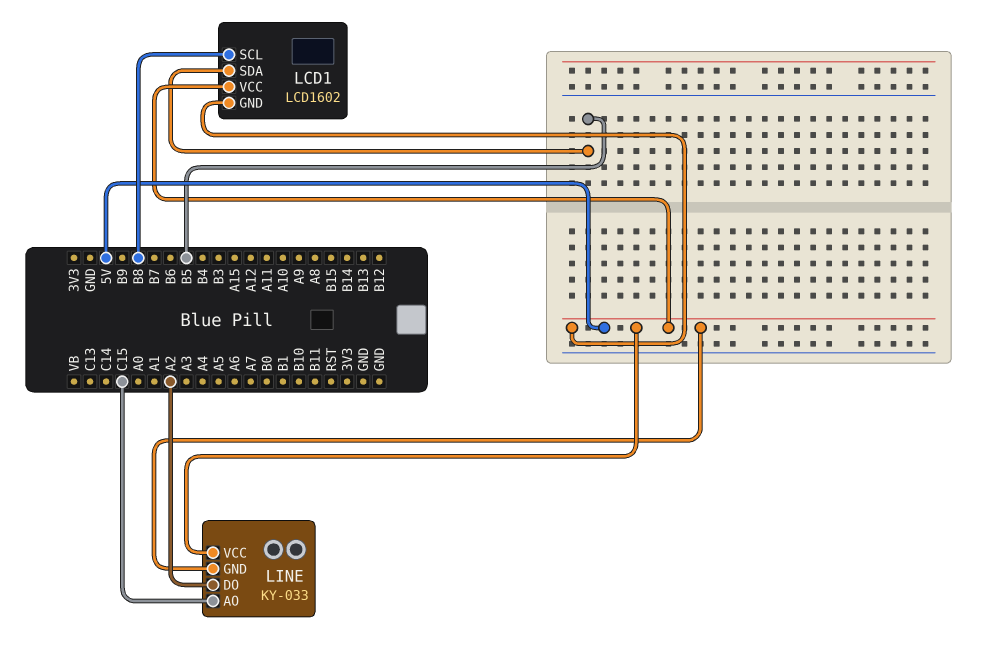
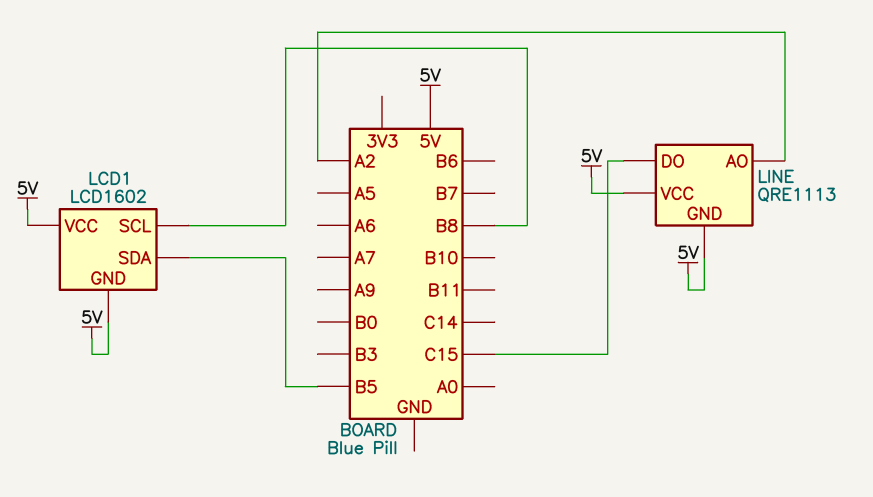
LINE: KY-033 -> QRE1113
LINE pin AO: C15 -> A2
LINE pin DO: A2 -> C15

